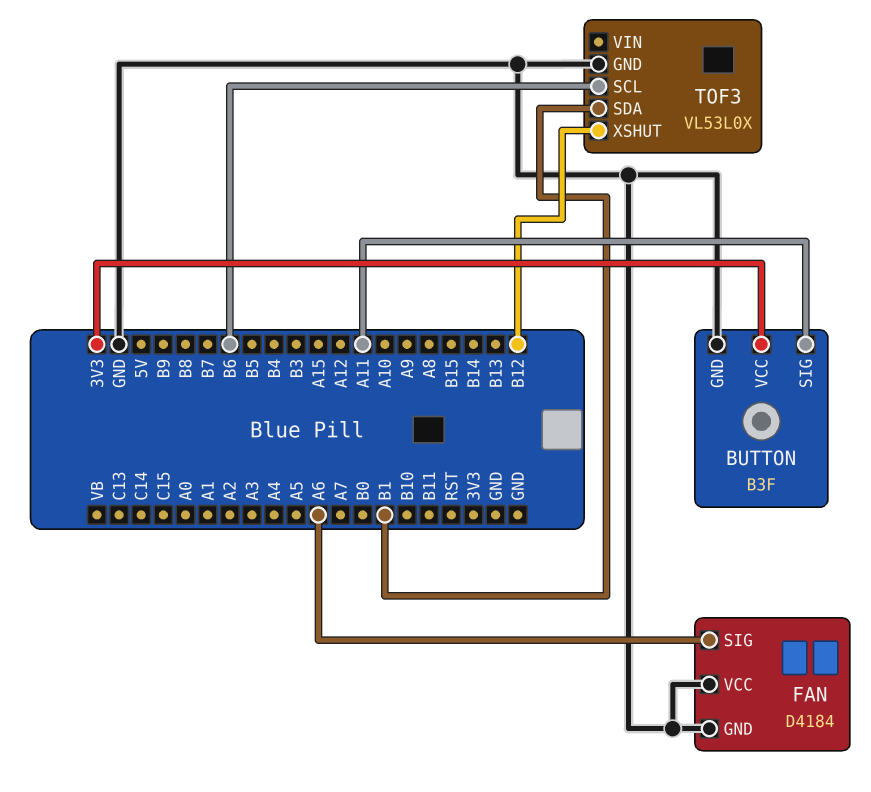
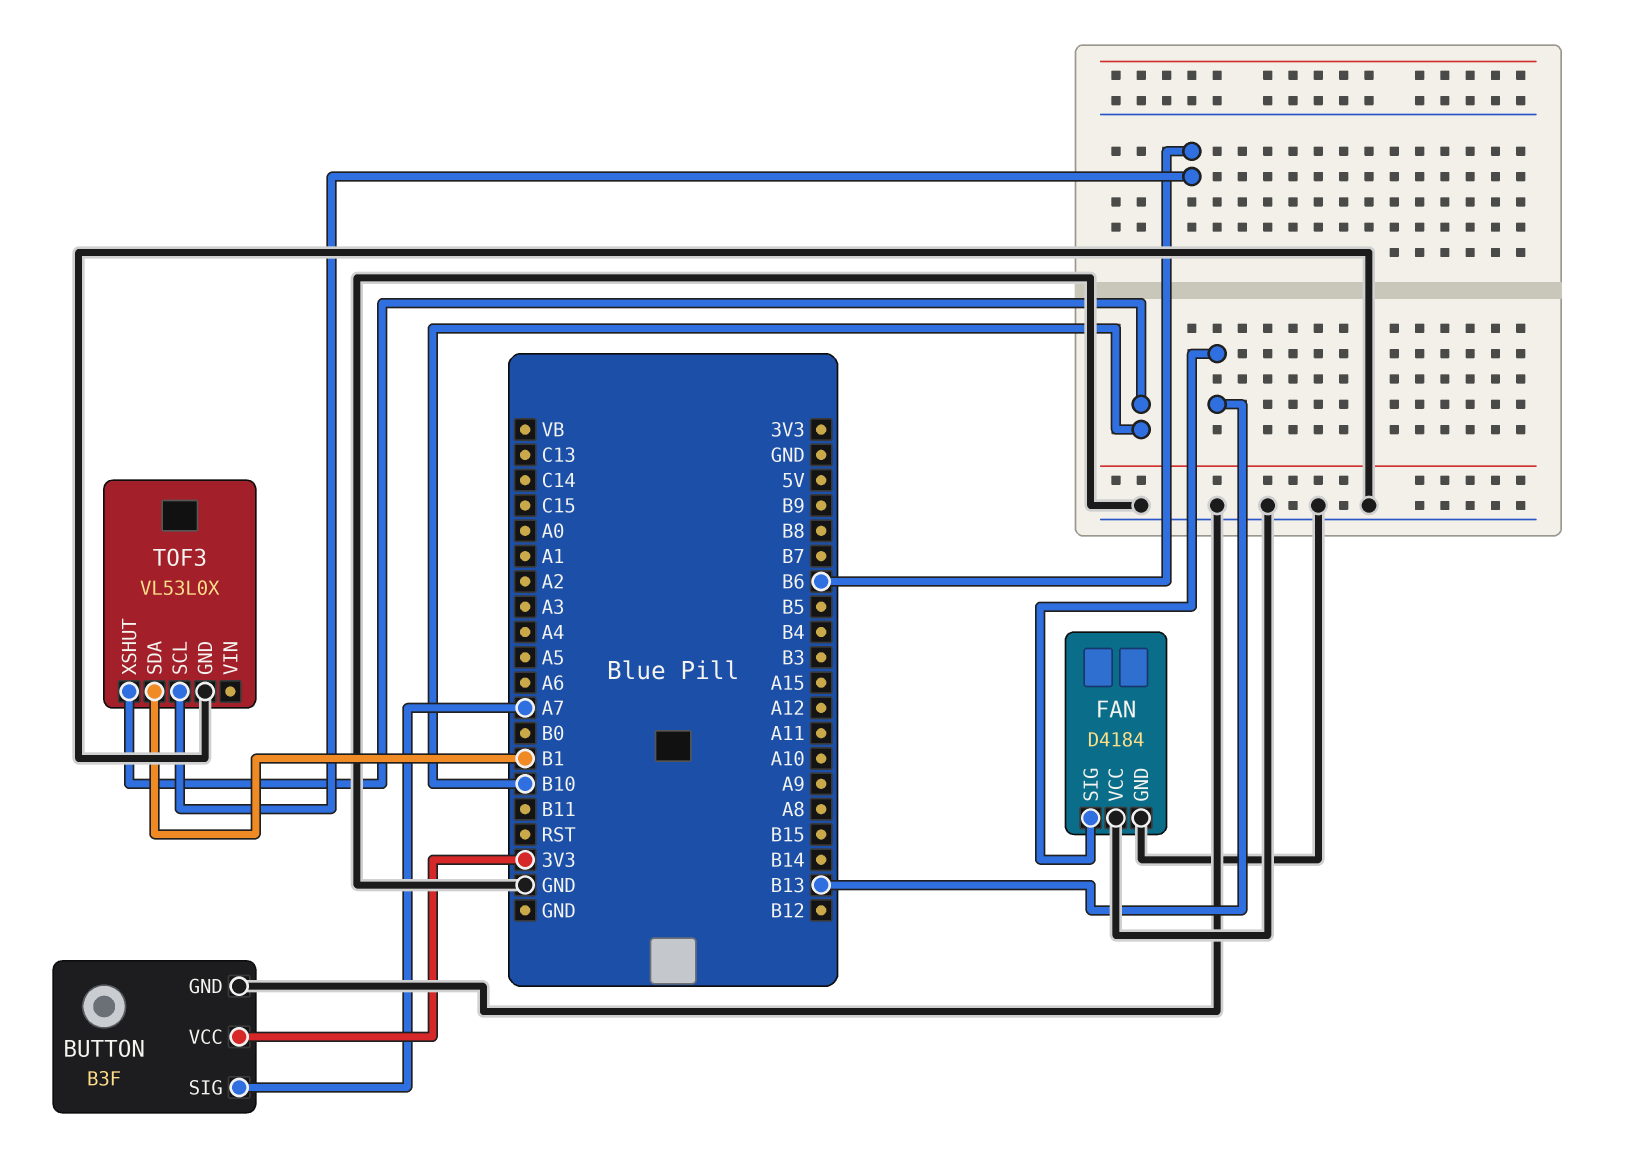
BUTTON pin SIG: A11 -> A7
FAN pin SIG: A6 -> B13
TOF3 pin XSHUT: B12 -> B10

